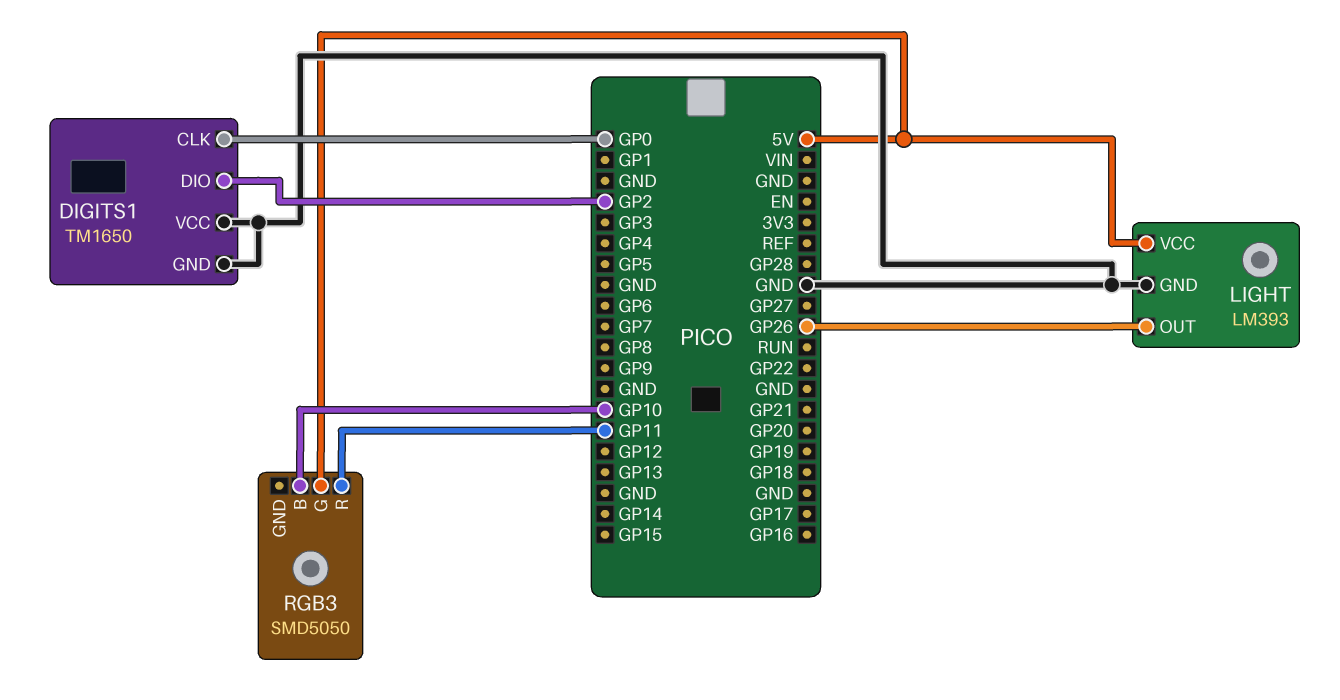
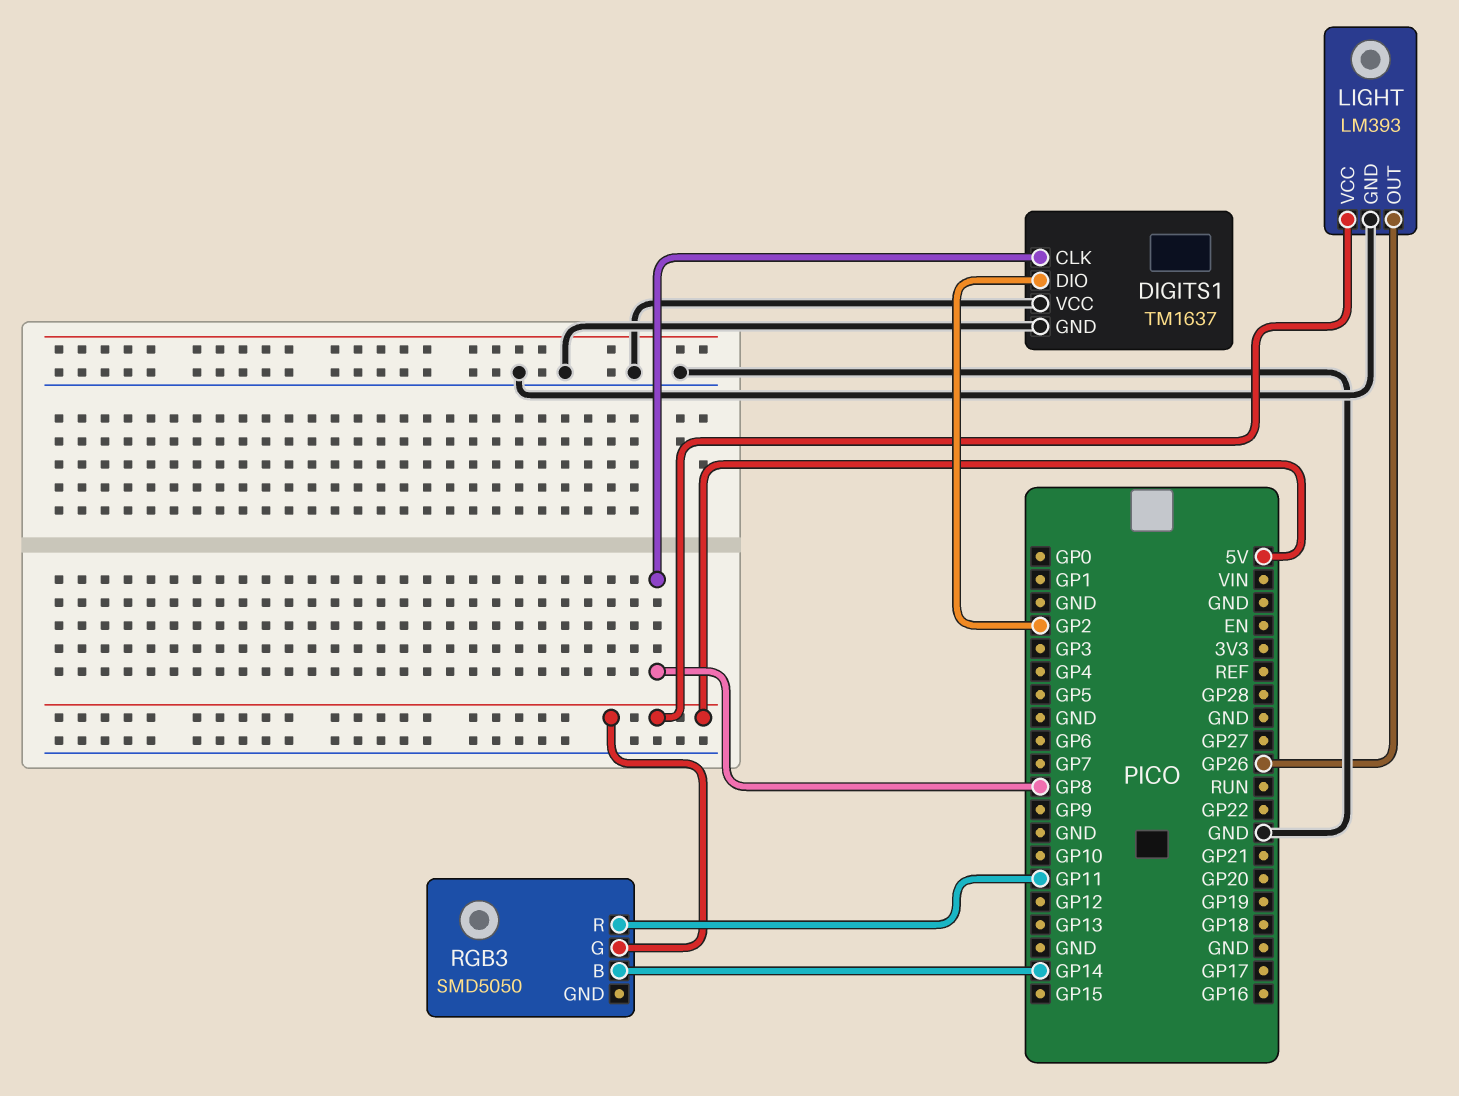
DIGITS1: TM1650 -> TM1637
DIGITS1 pin CLK: GP0 -> GP8
RGB3 pin B: GP10 -> GP14

